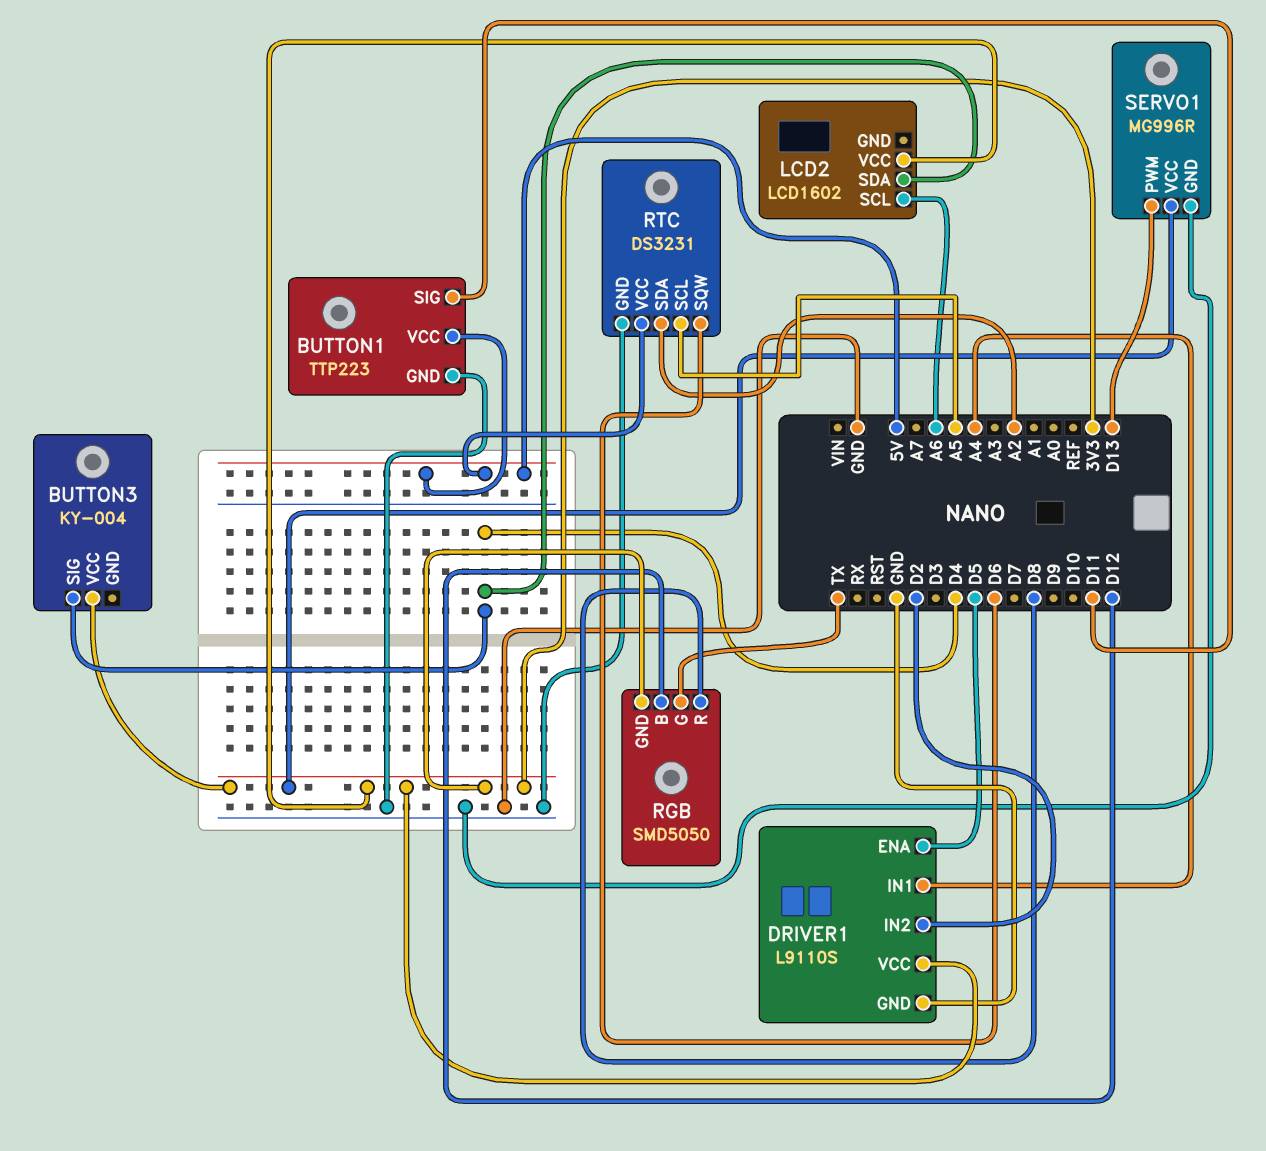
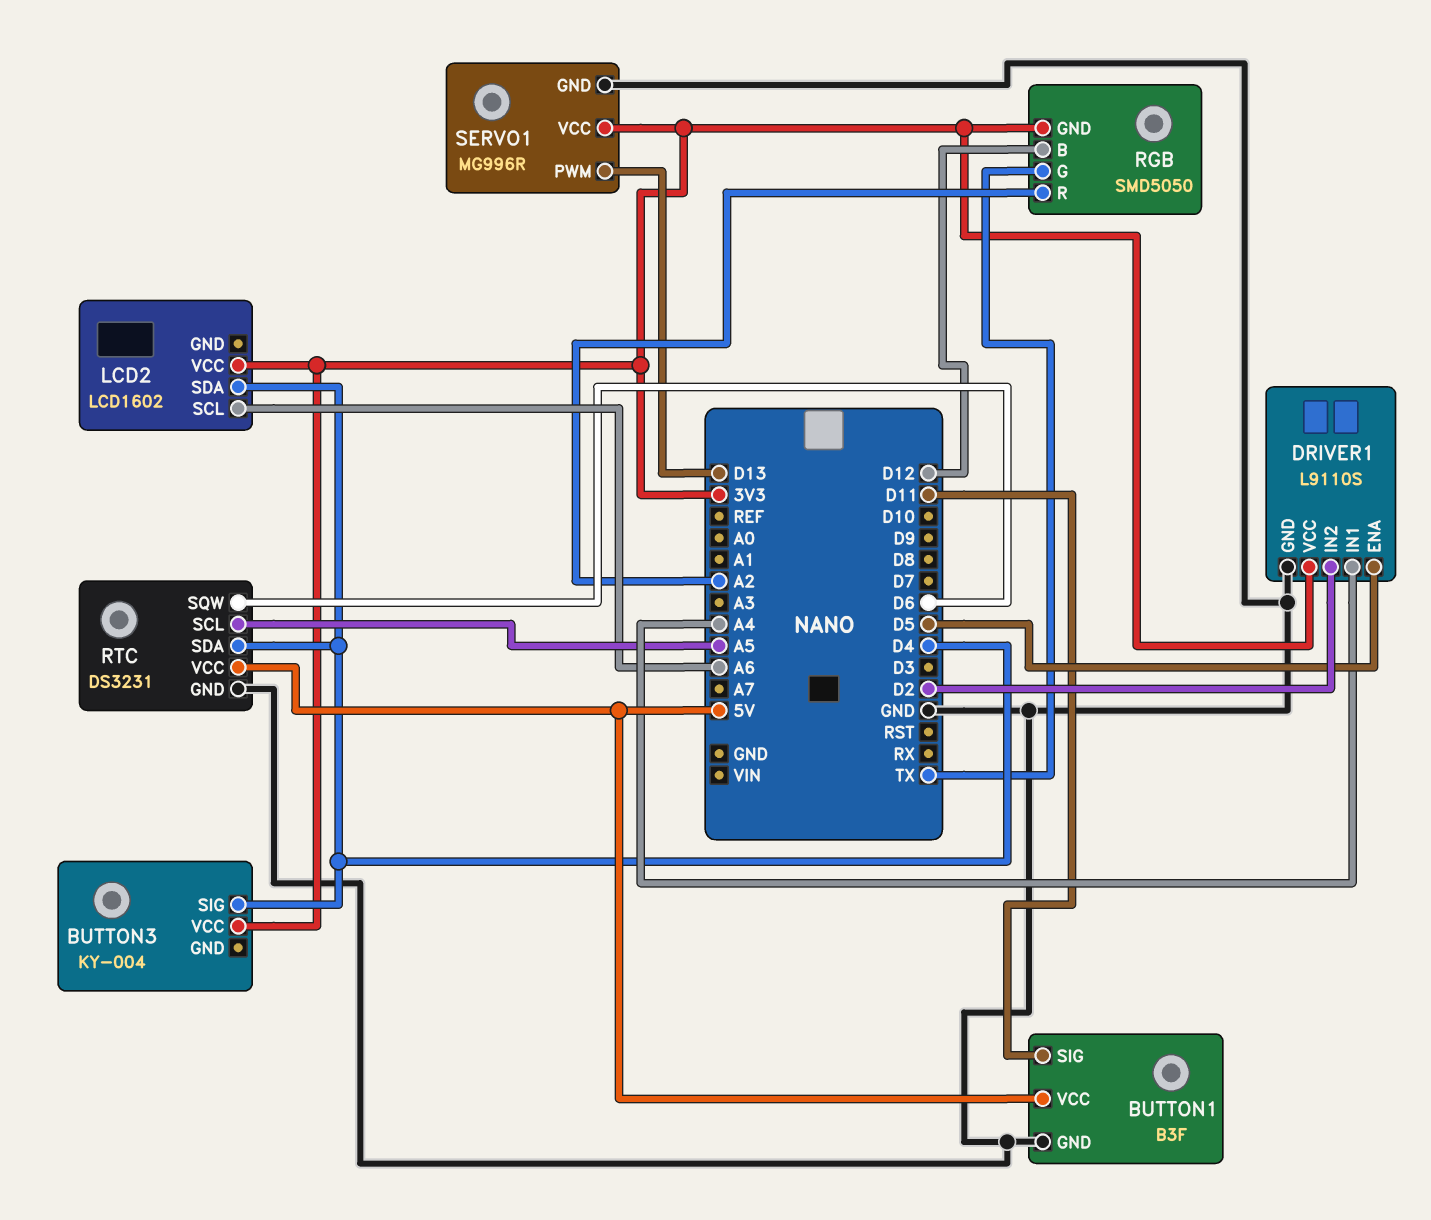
BUTTON1: TTP223 -> B3F
RGB pin R: D8 -> A2
RTC pin SDA: A2 -> D4

